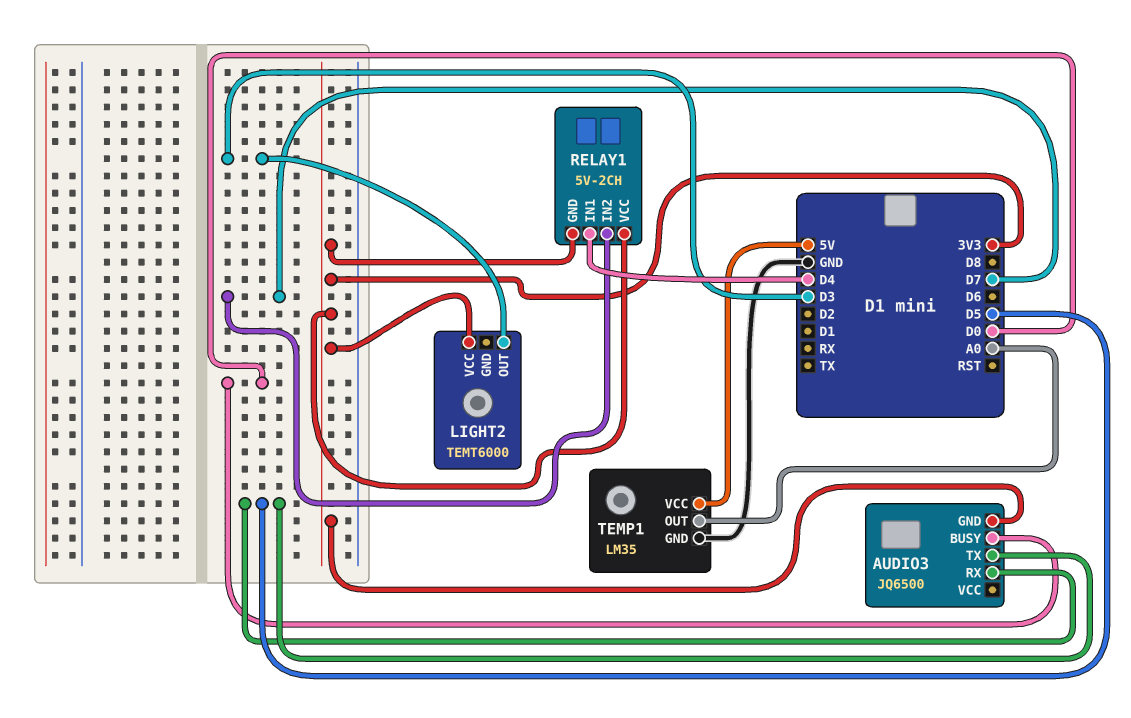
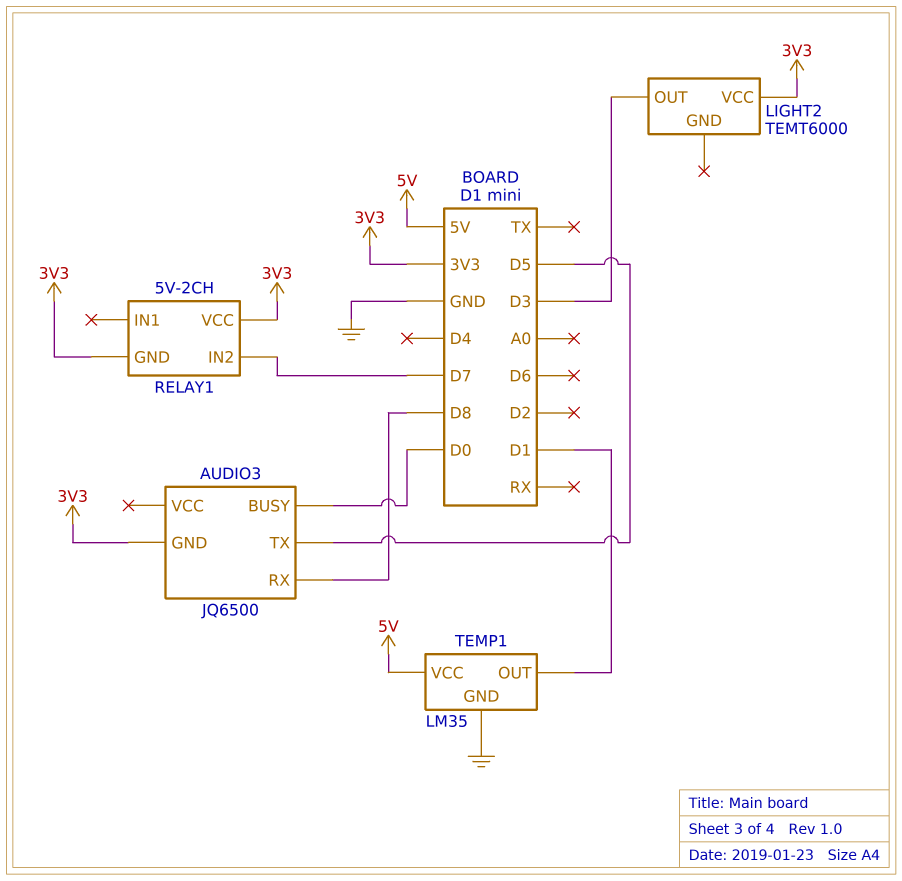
AUDIO3 pin RX: D5 -> D8
RELAY1 pin IN1: D4 -> none
TEMP1 pin OUT: A0 -> D1

